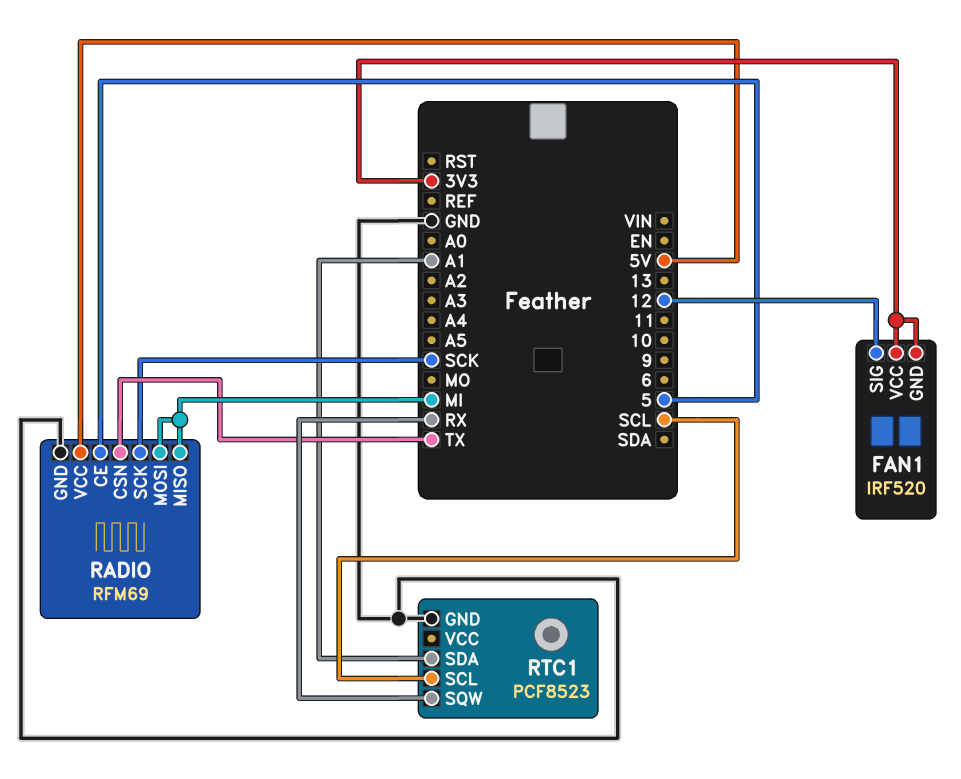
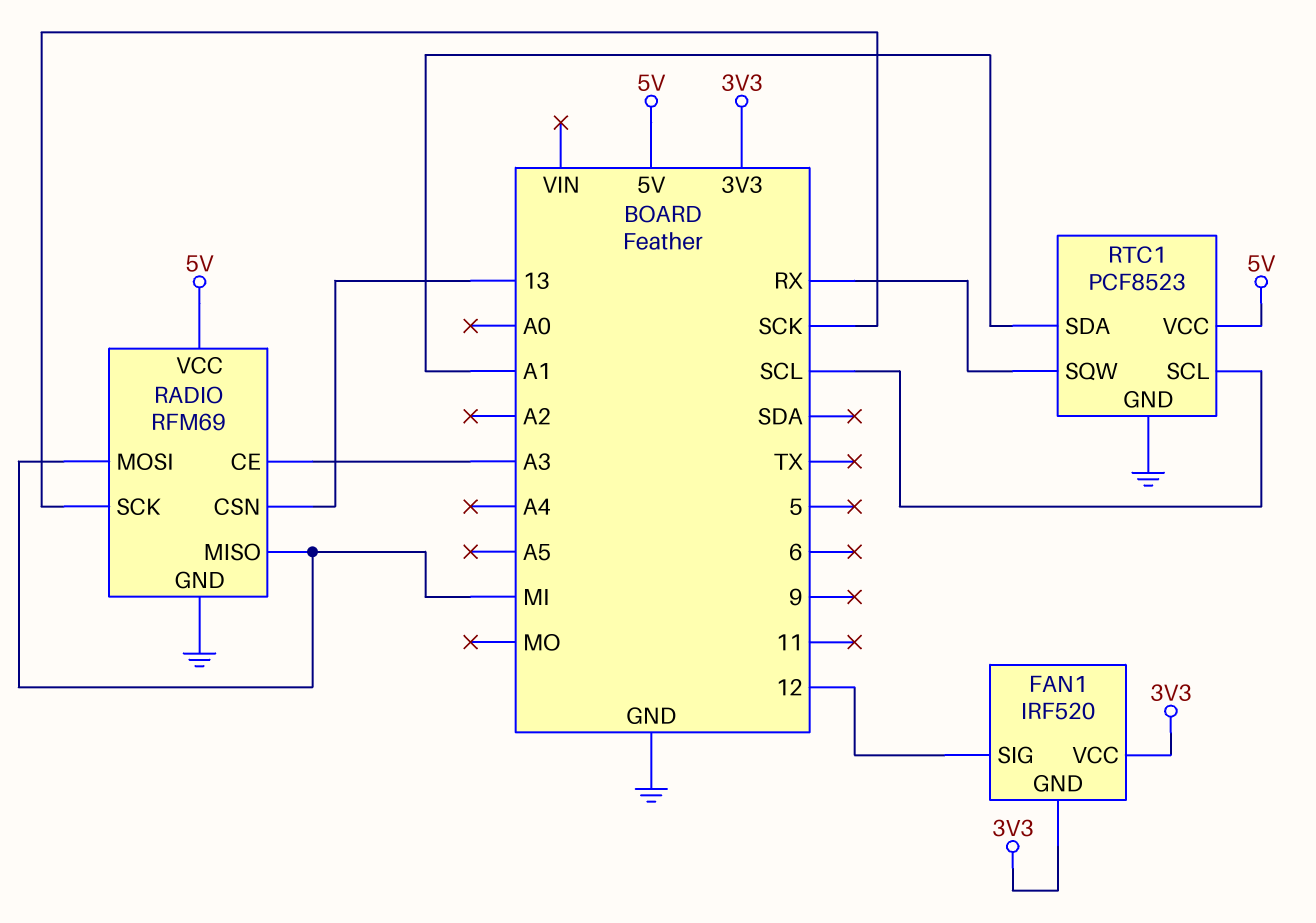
RADIO pin CE: 5 -> A3
RADIO pin CSN: TX -> 13
RTC1 pin VCC: none -> 5V

